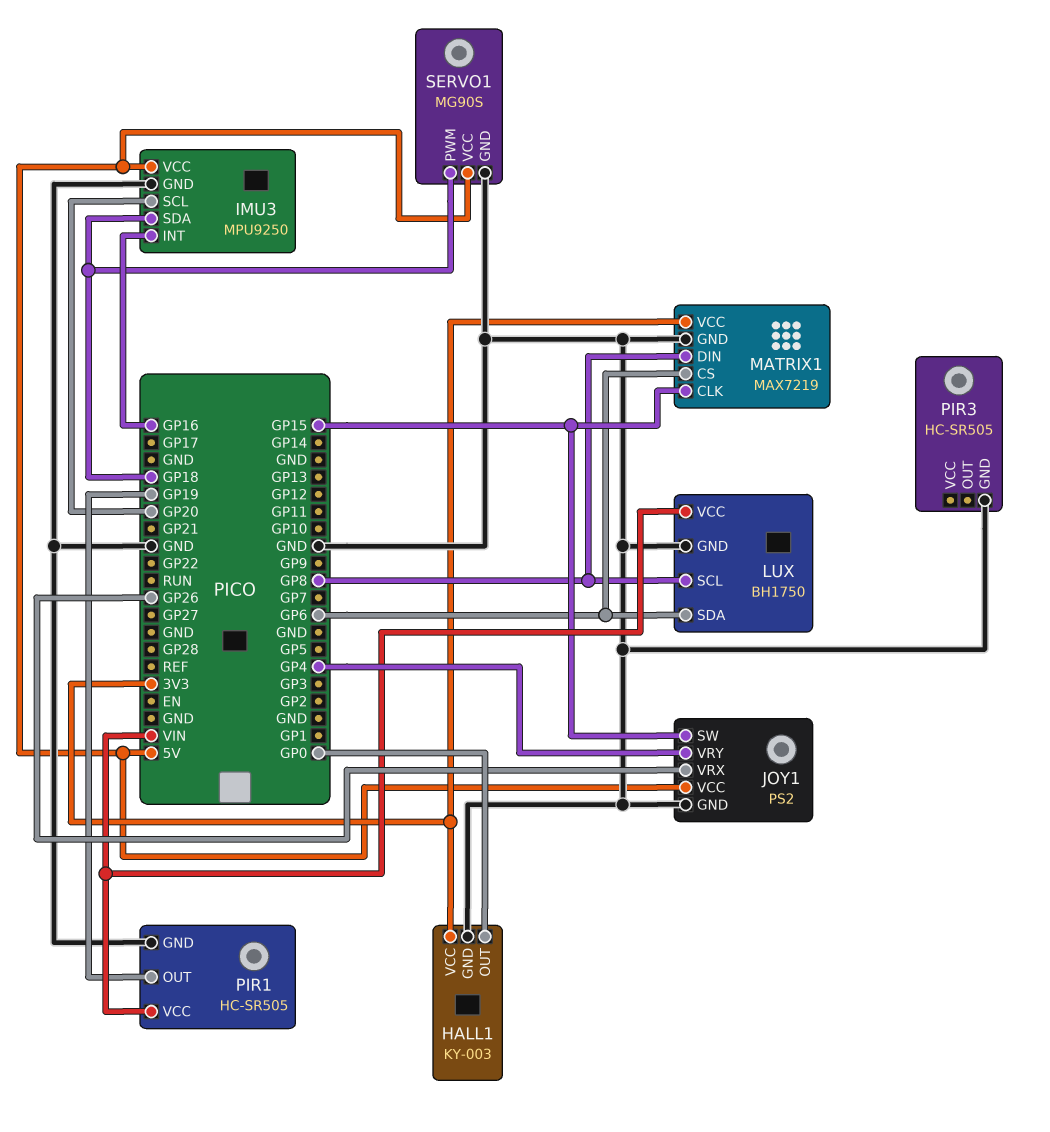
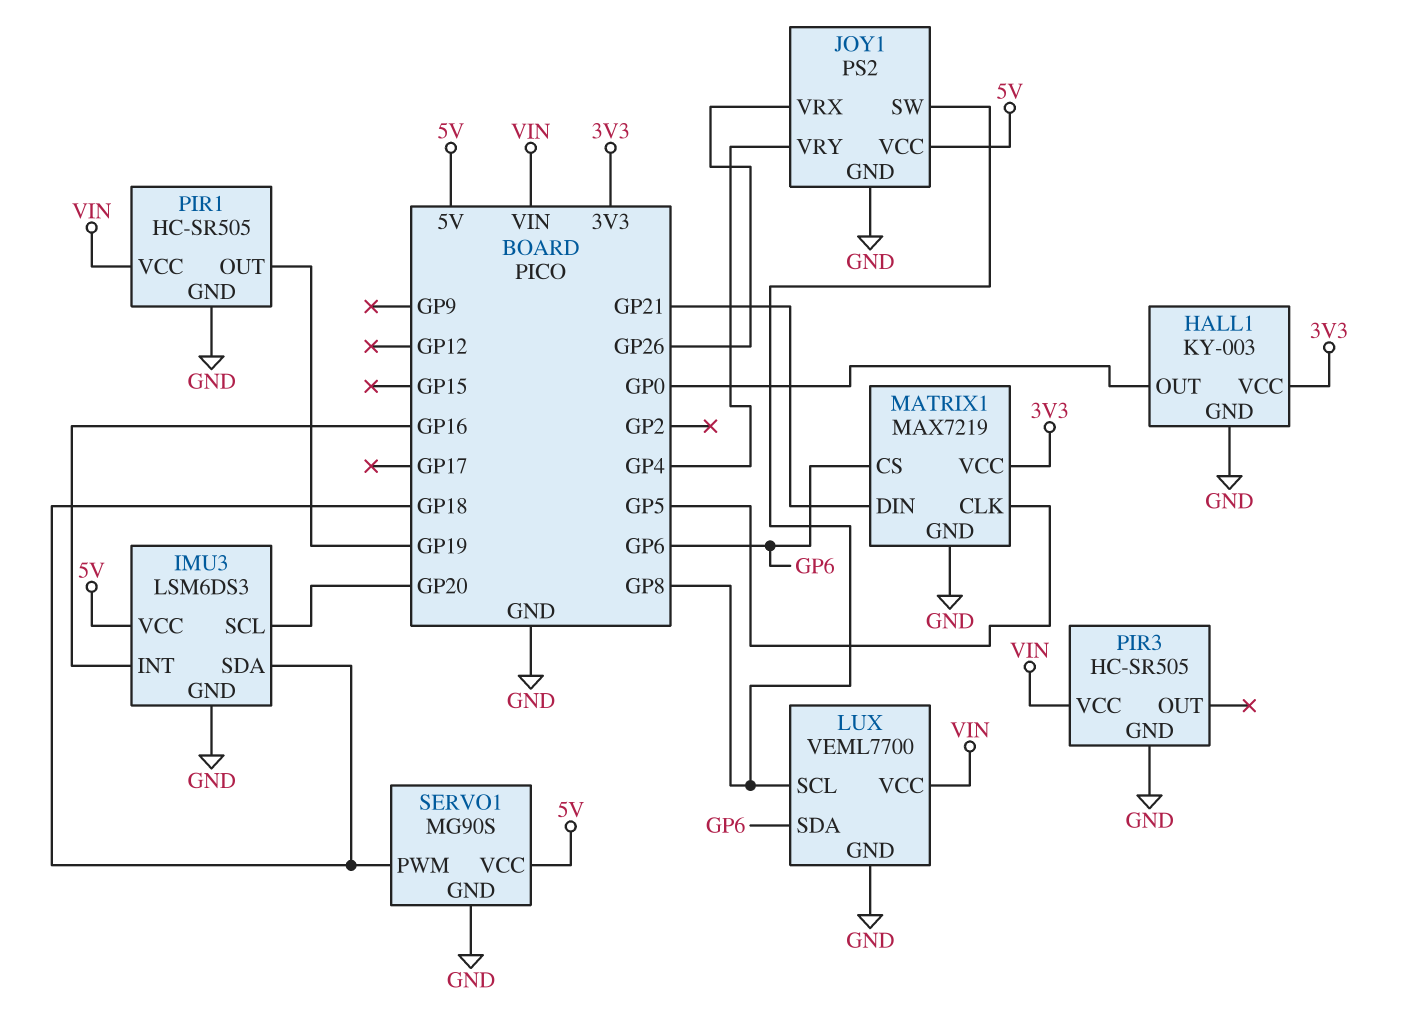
IMU3: MPU9250 -> LSM6DS3
JOY1 pin SW: GP15 -> GP8
LUX: BH1750 -> VEML7700
MATRIX1 pin CLK: GP15 -> GP5
MATRIX1 pin DIN: GP8 -> GP21
PIR3 pin VCC: none -> VIN

